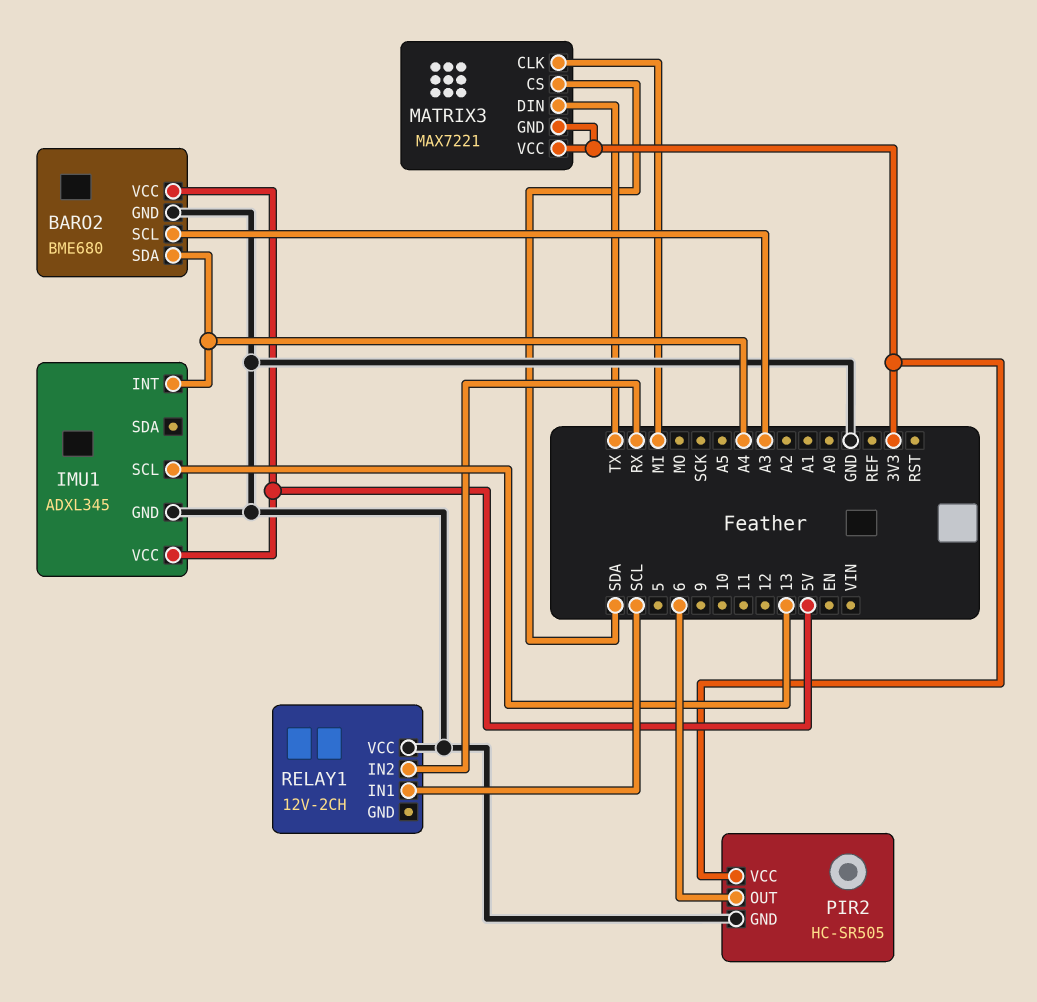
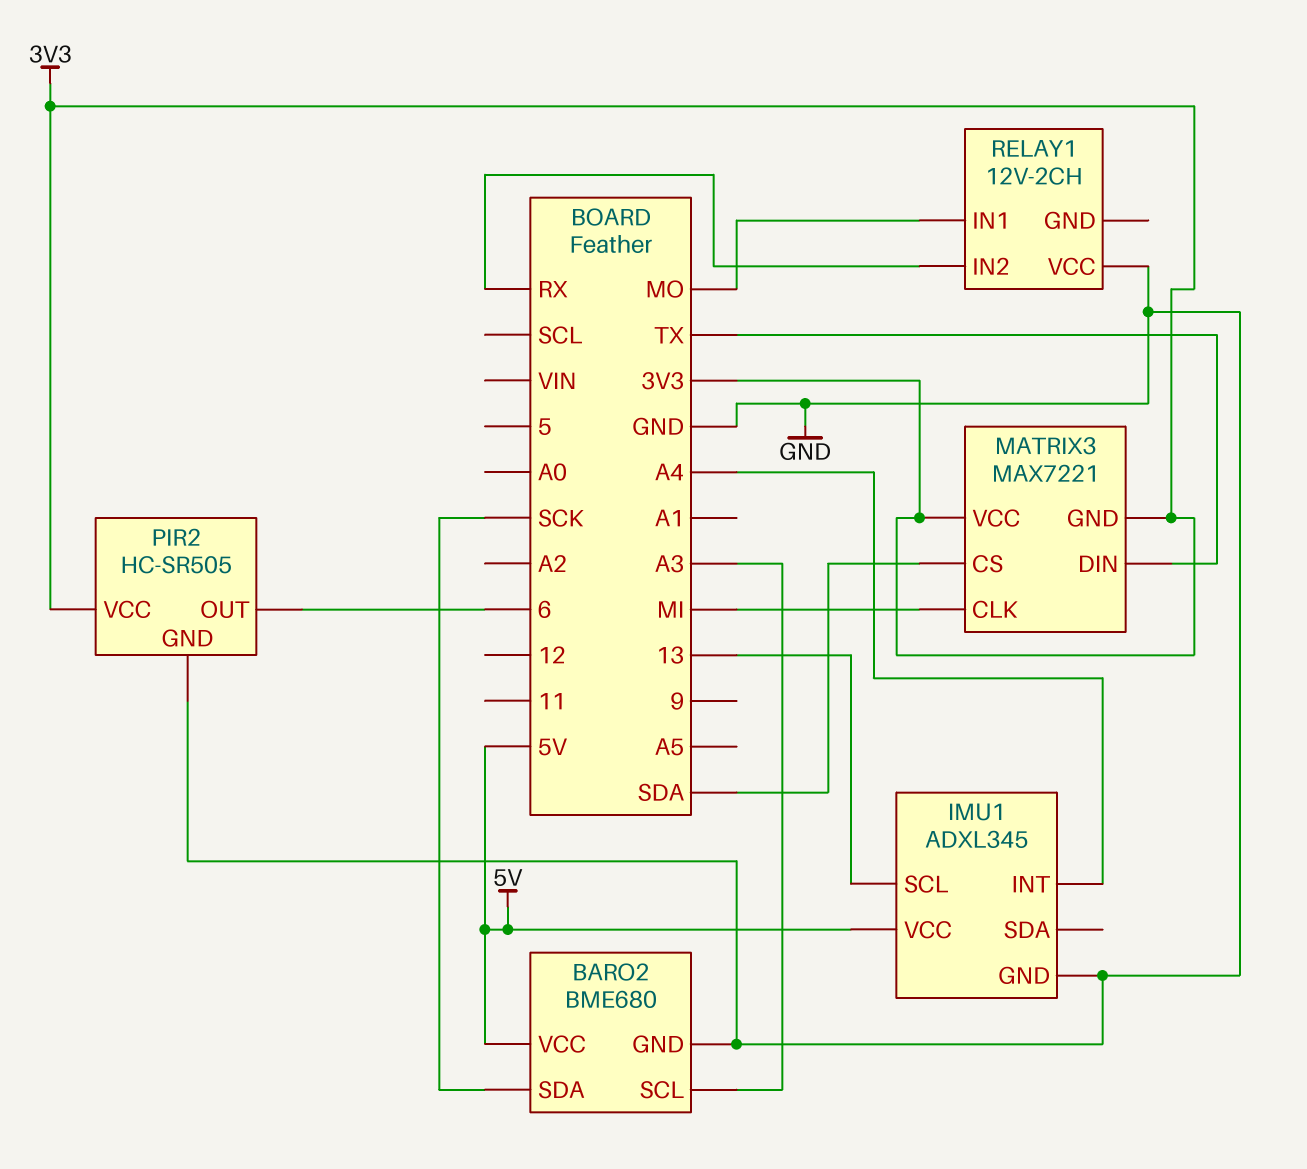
BARO2 pin SDA: A4 -> SCK
RELAY1 pin IN1: SCL -> MO

